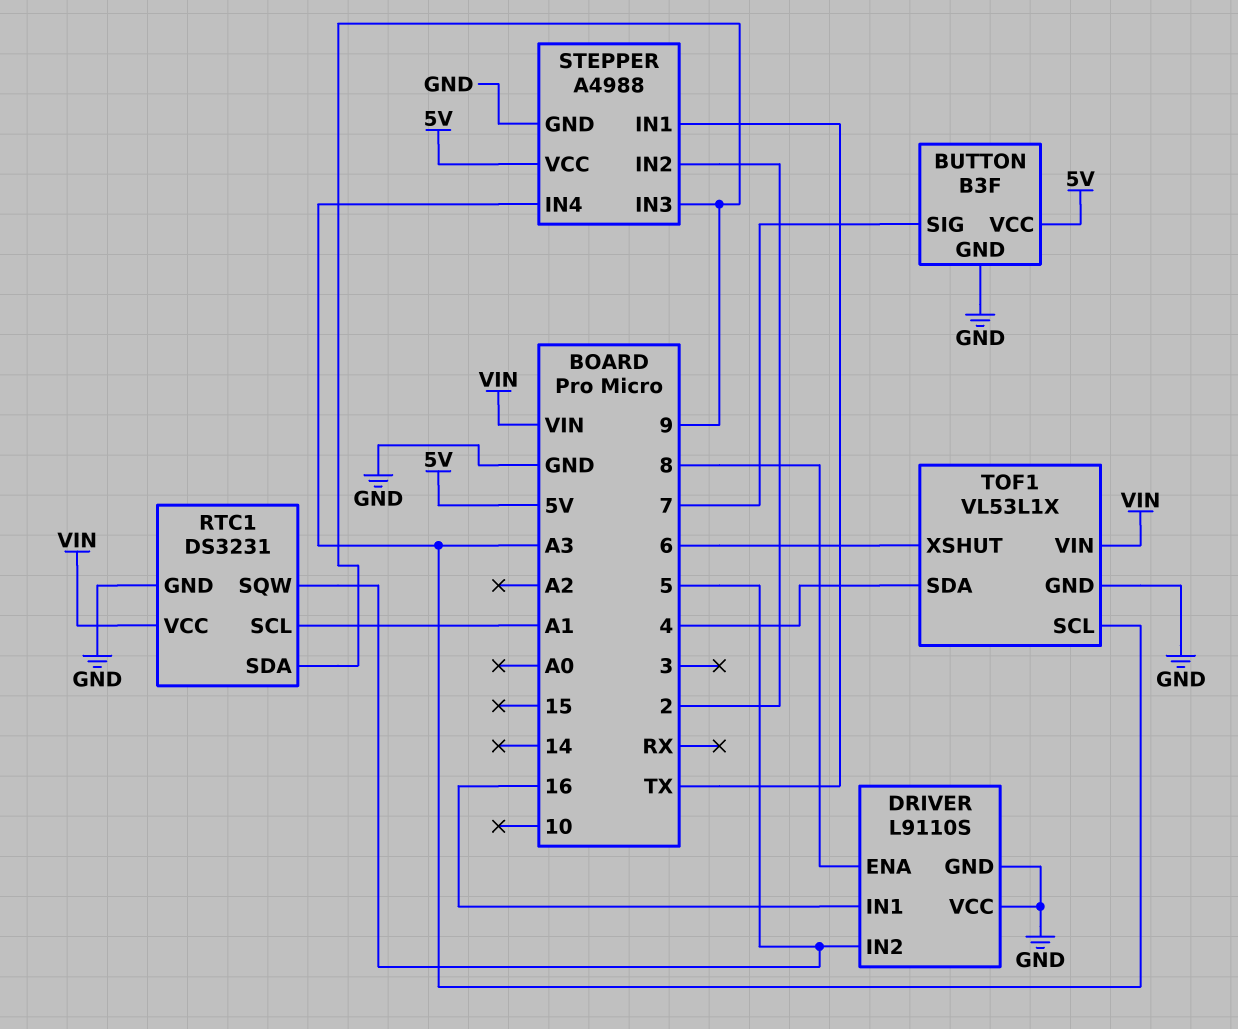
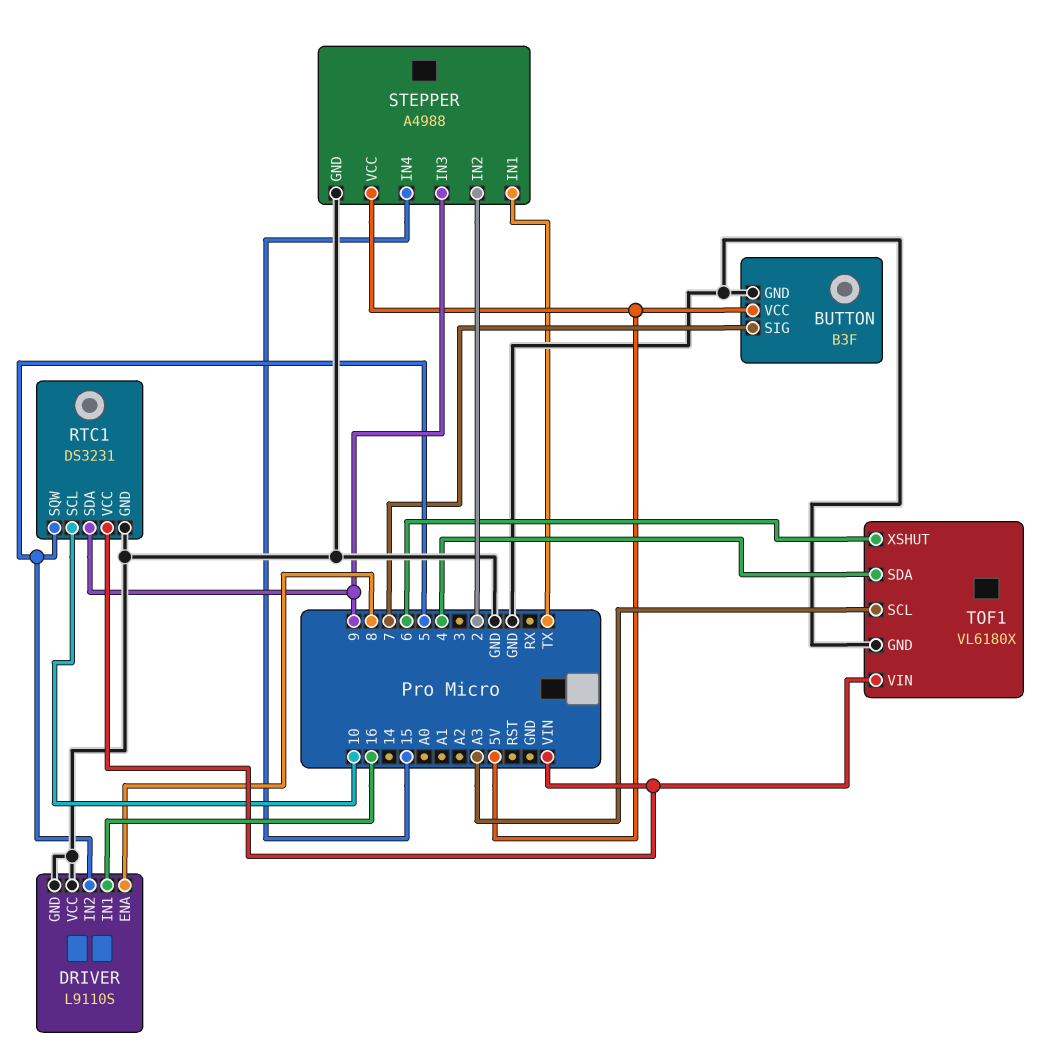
RTC1 pin SCL: A1 -> 10
STEPPER pin IN4: A3 -> 15
TOF1: VL53L1X -> VL6180X

